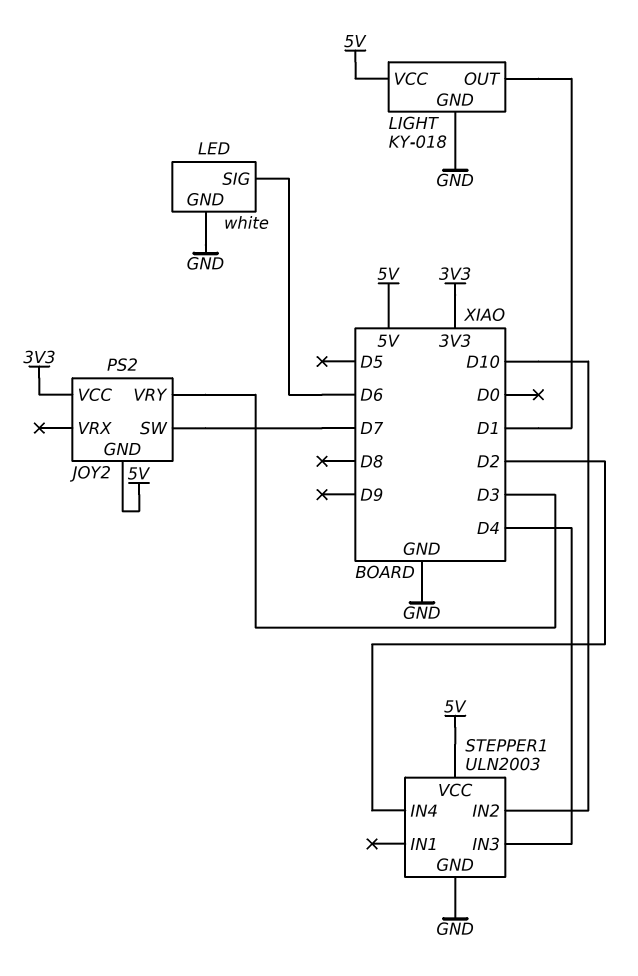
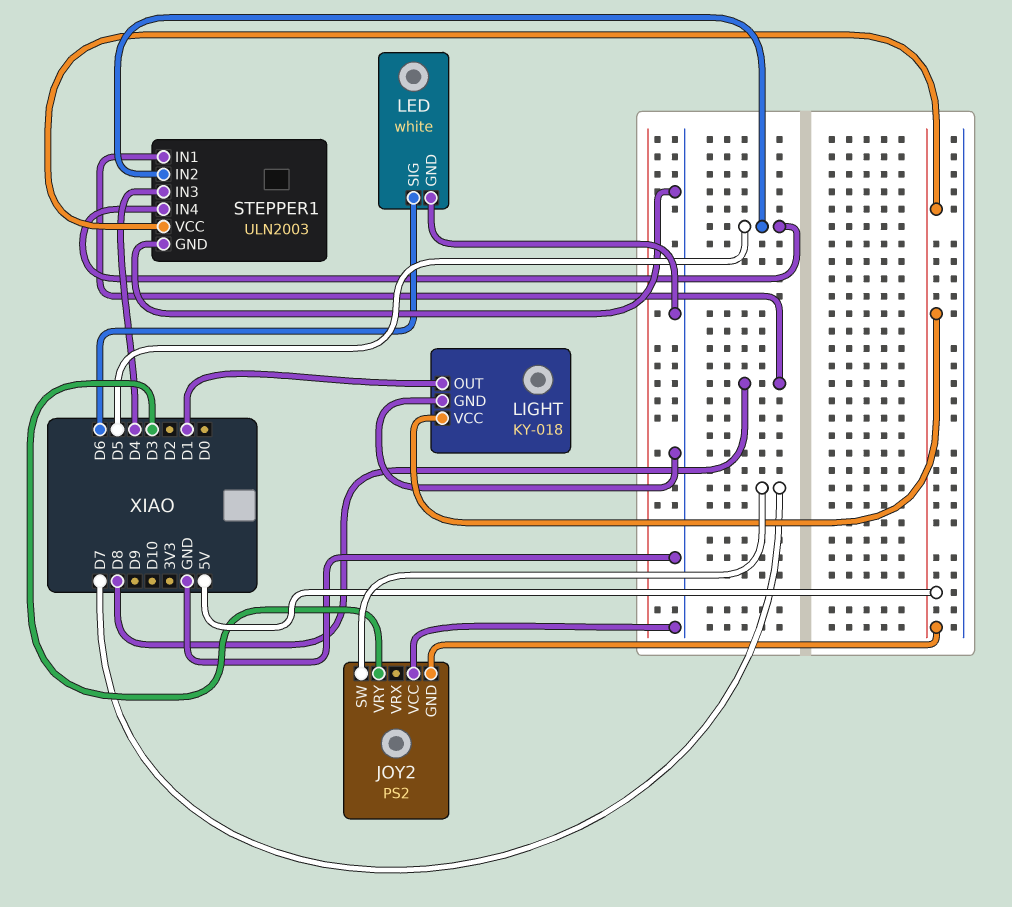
JOY2 pin VCC: 3V3 -> GND
STEPPER1 pin IN1: none -> D8
STEPPER1 pin IN2: D10 -> D5
STEPPER1 pin IN4: D2 -> D5

